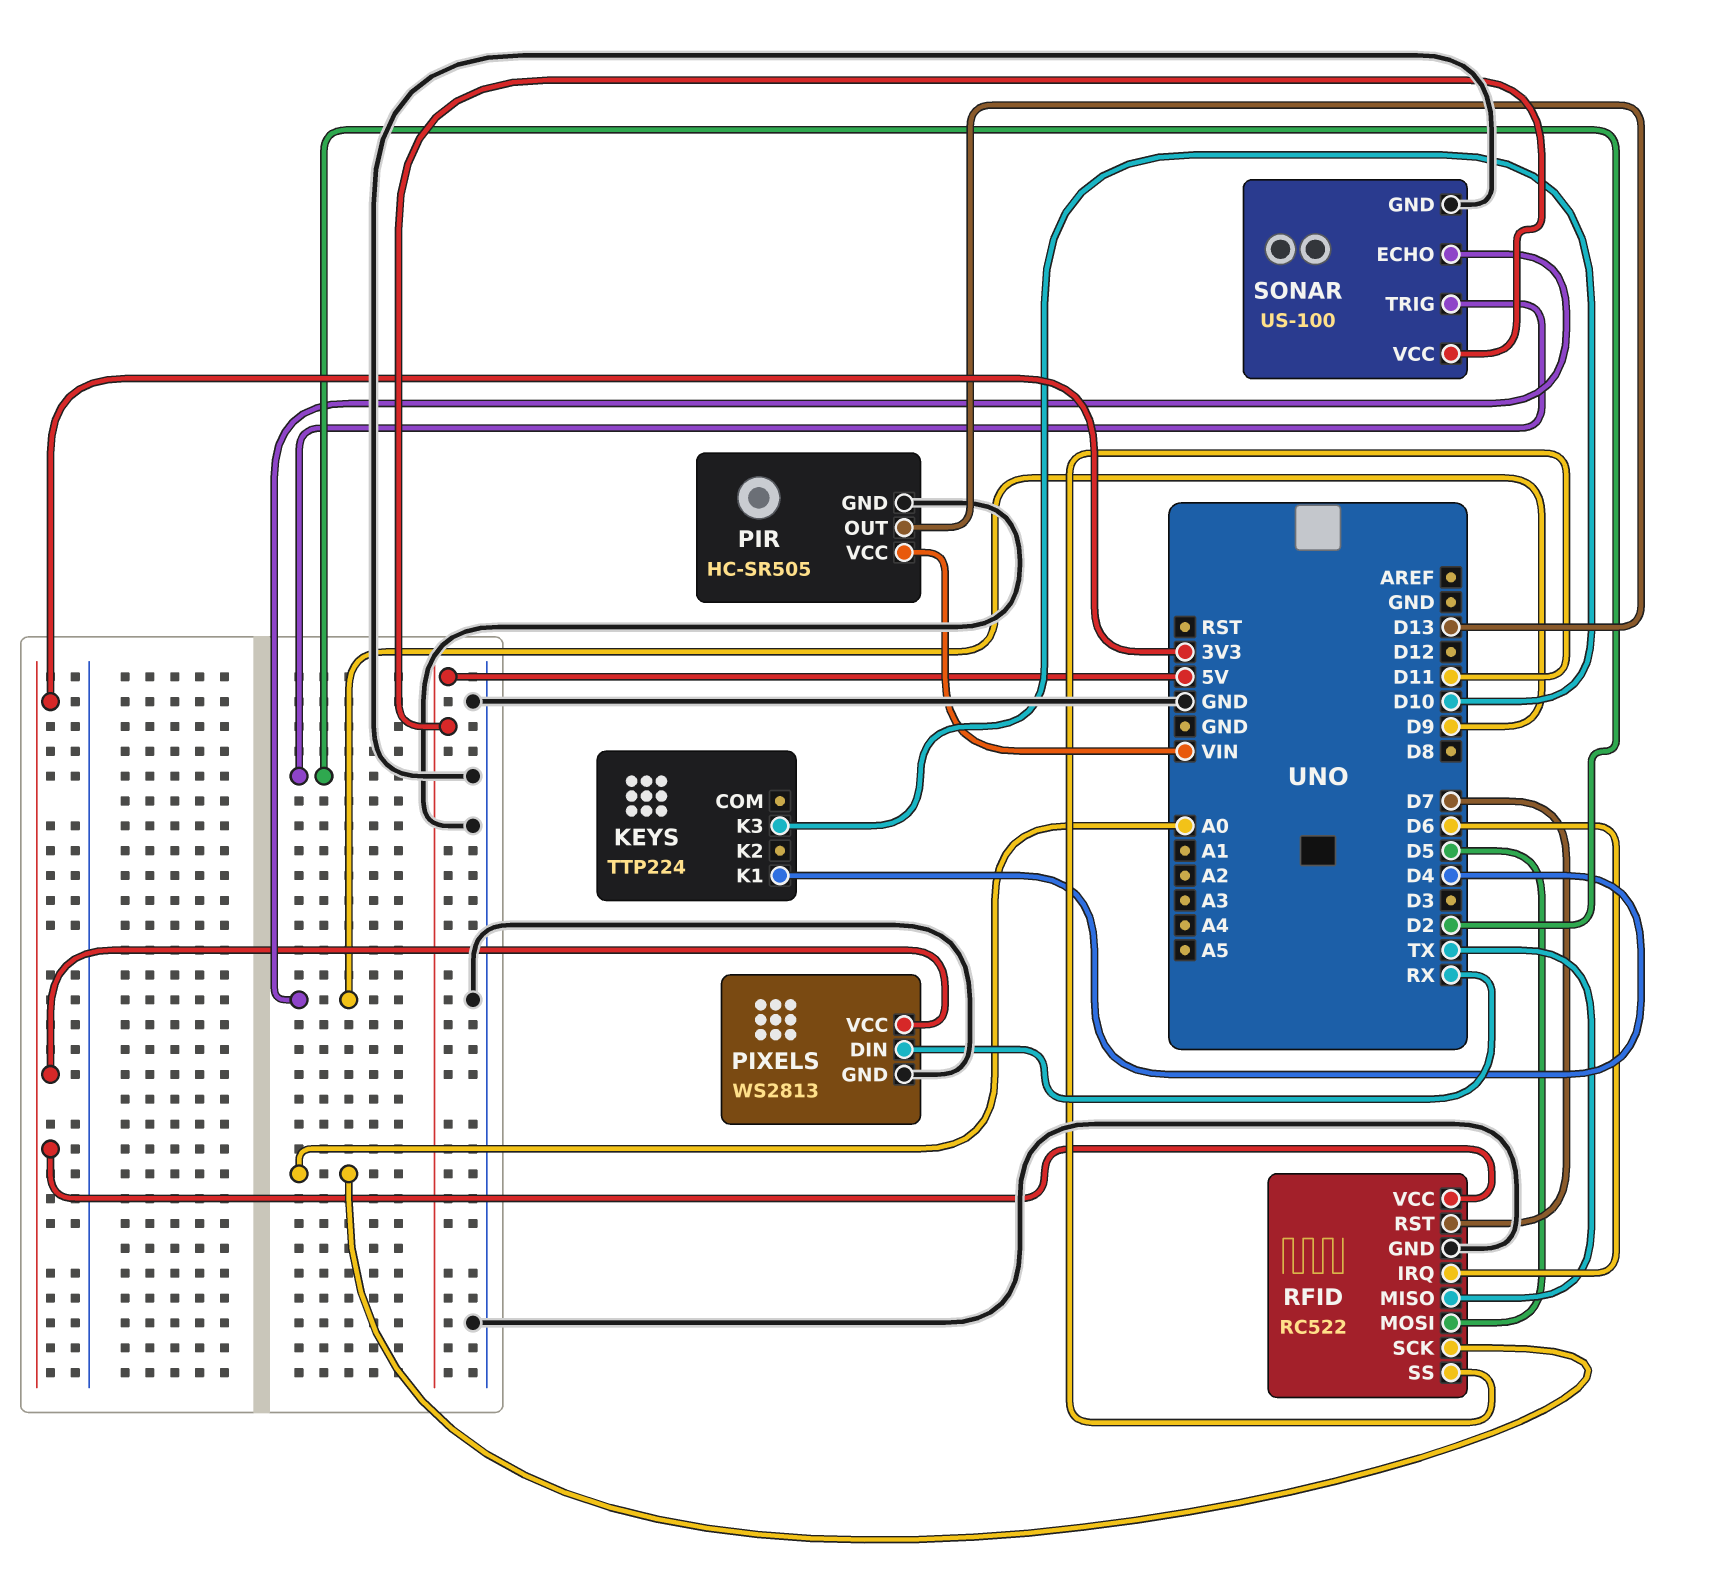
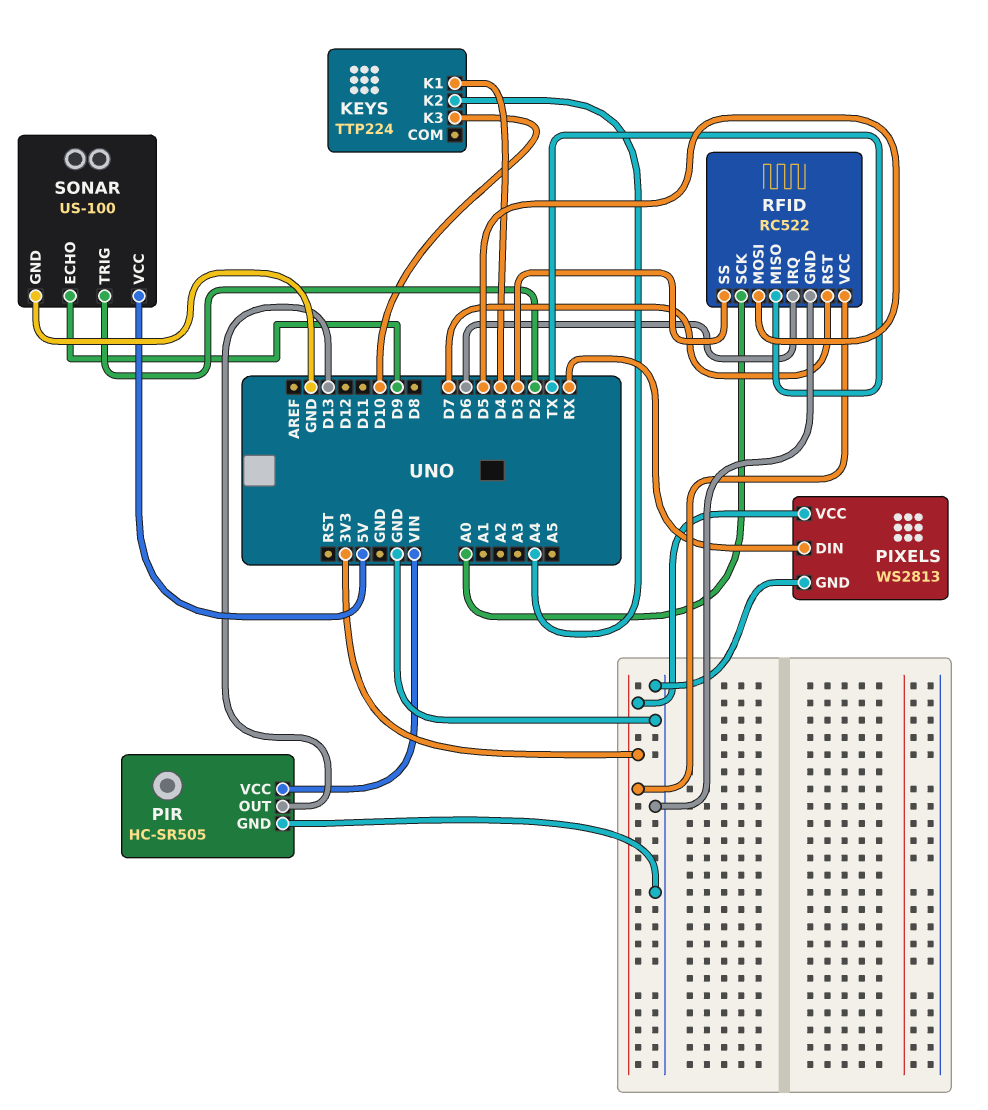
KEYS pin K2: none -> A4
RFID pin SS: D11 -> D3

